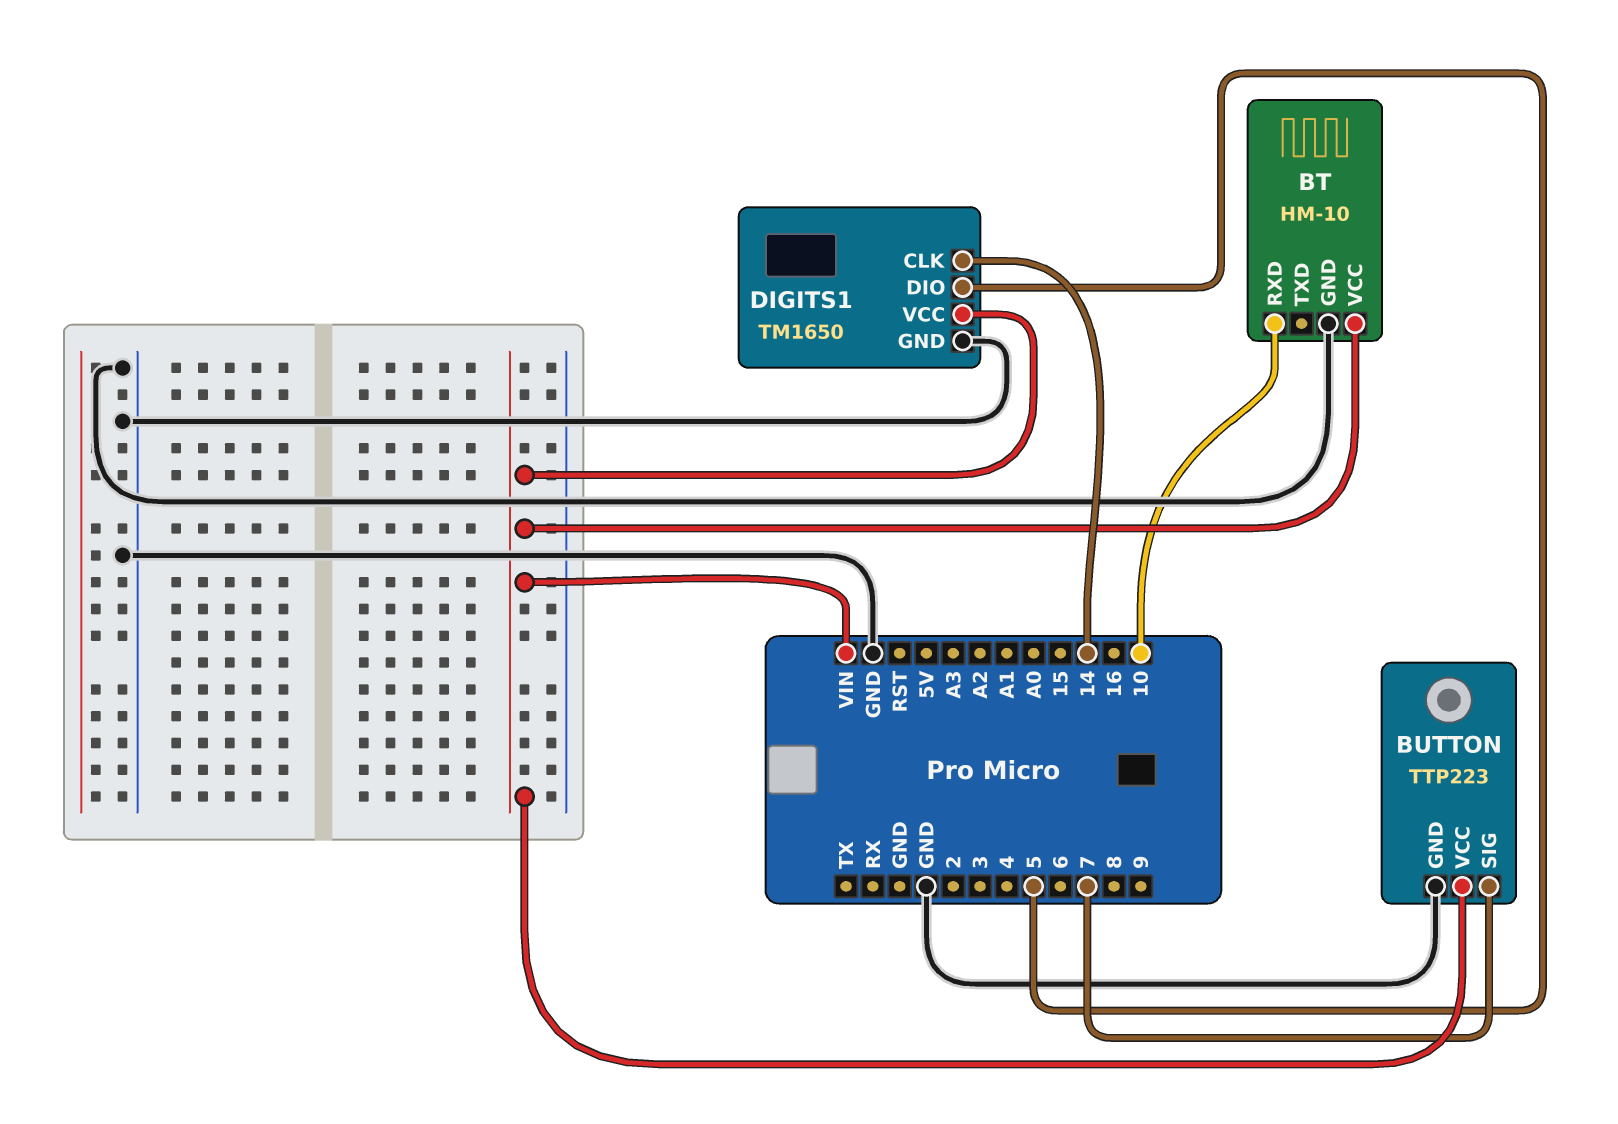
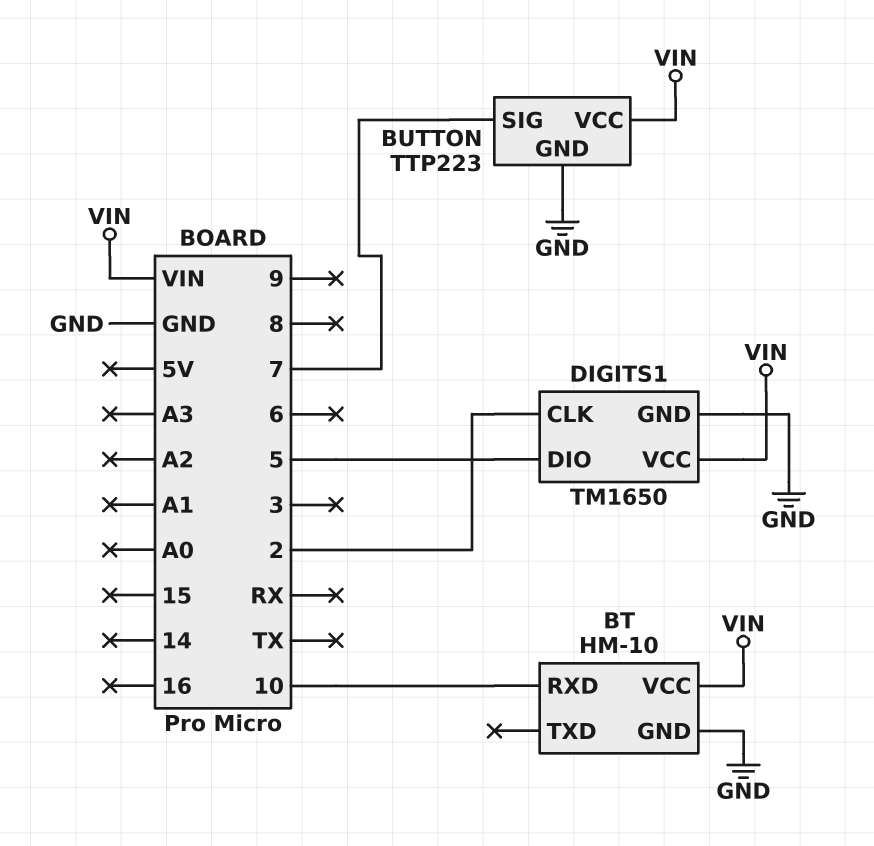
DIGITS1 pin CLK: 14 -> 2

